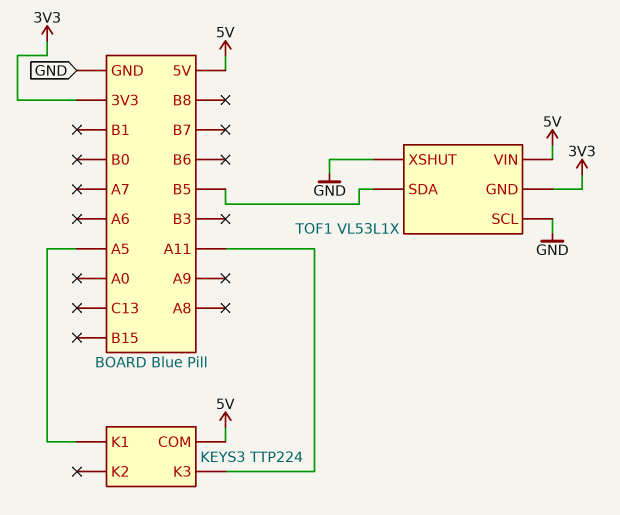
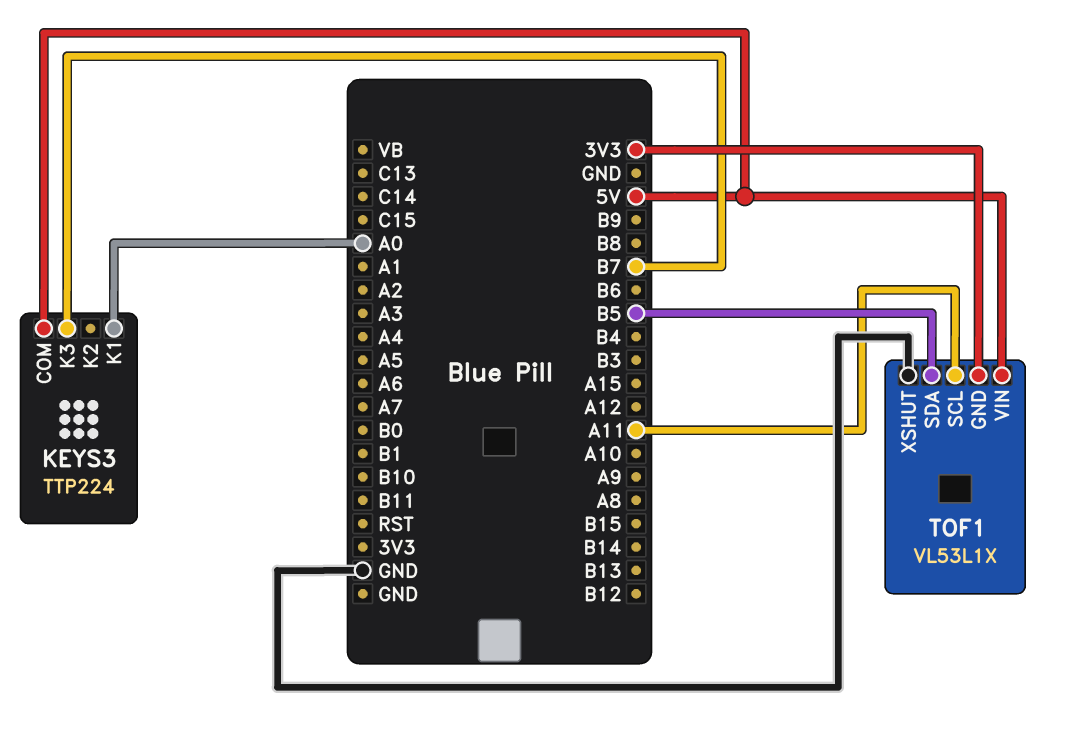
KEYS3 pin K1: A5 -> A0
KEYS3 pin K3: A11 -> B7
TOF1 pin SCL: GND -> A11

